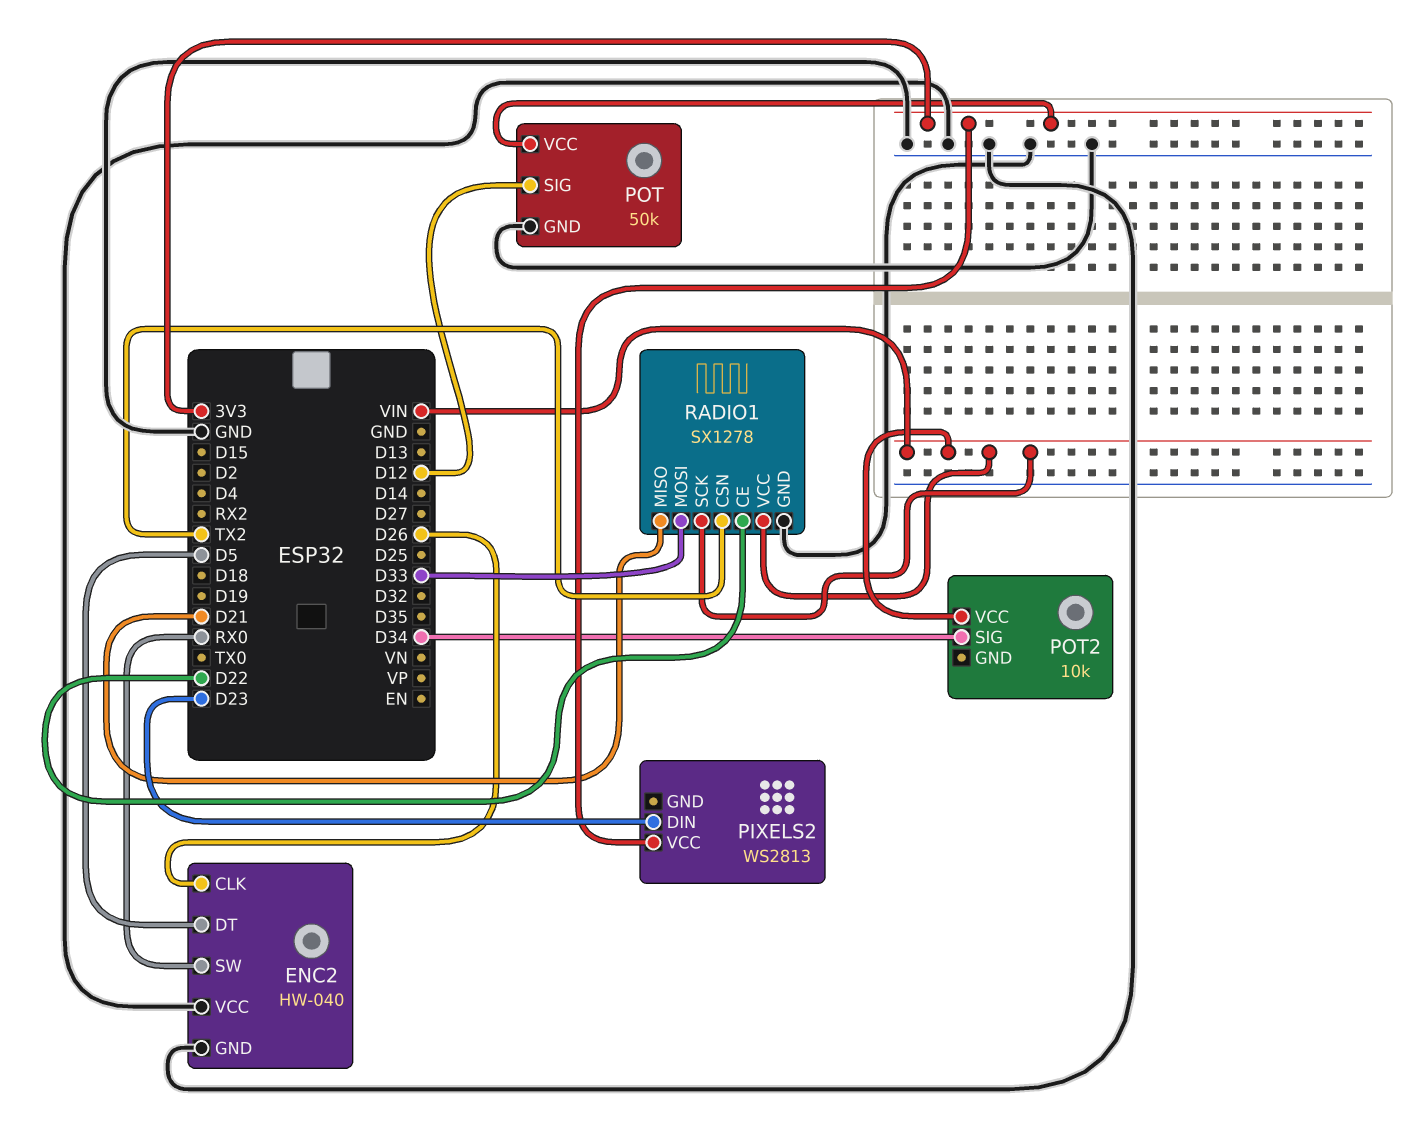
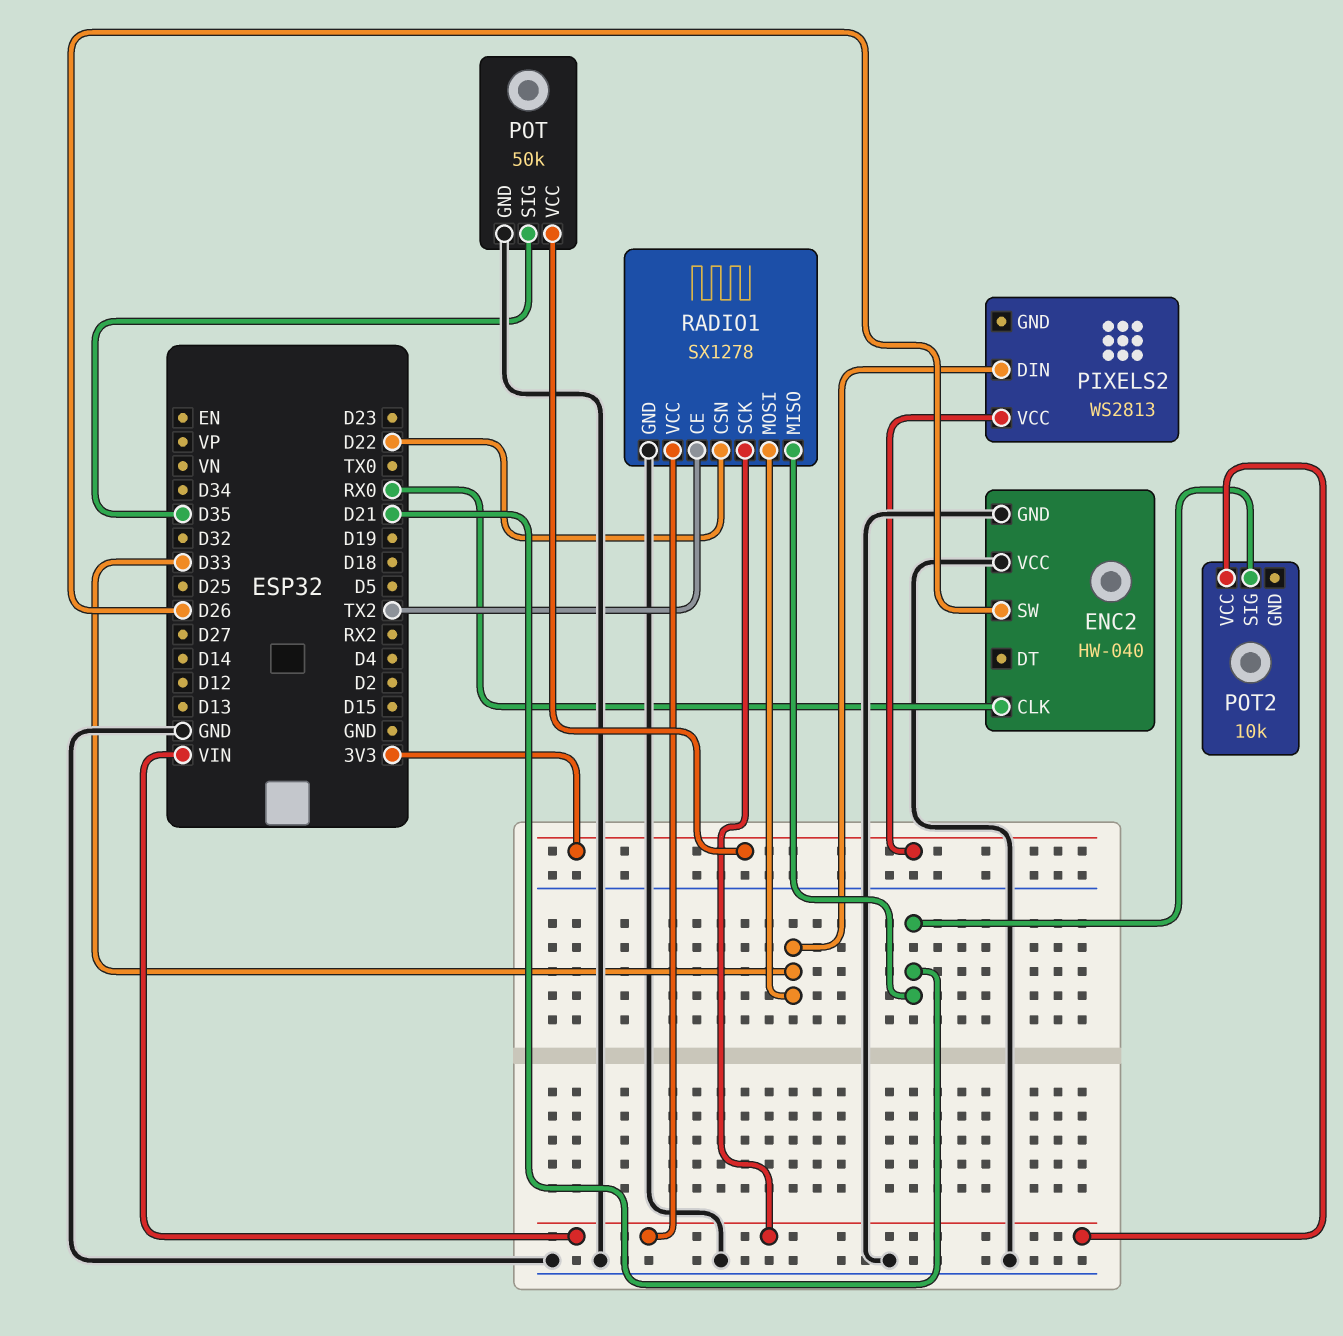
ENC2 pin CLK: D26 -> RX0
ENC2 pin DT: D5 -> none
ENC2 pin SW: RX0 -> D26
PIXELS2 pin DIN: D23 -> D33
POT pin SIG: D12 -> D35
POT2 pin SIG: D34 -> D21
RADIO1 pin CE: D22 -> TX2
RADIO1 pin CSN: TX2 -> D22

